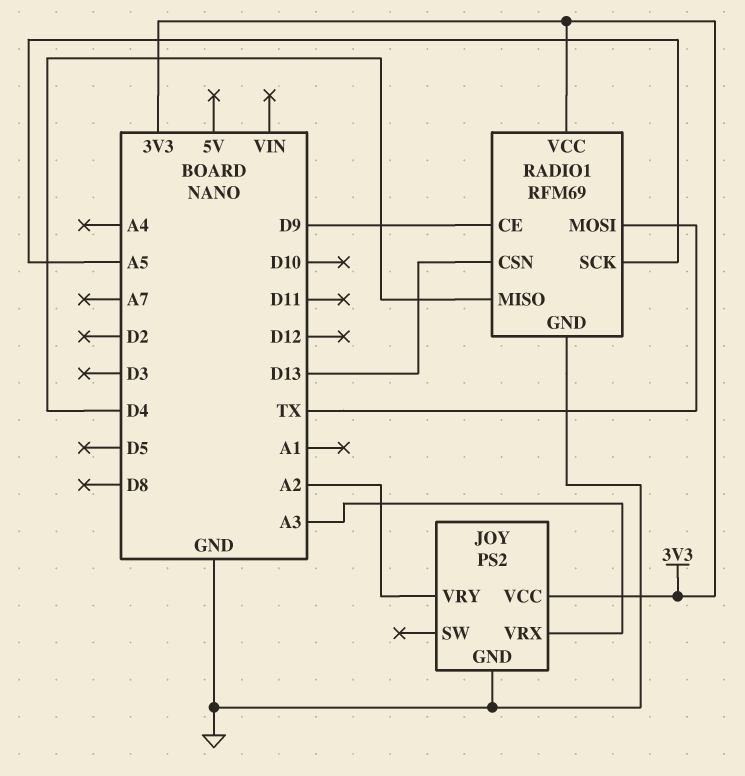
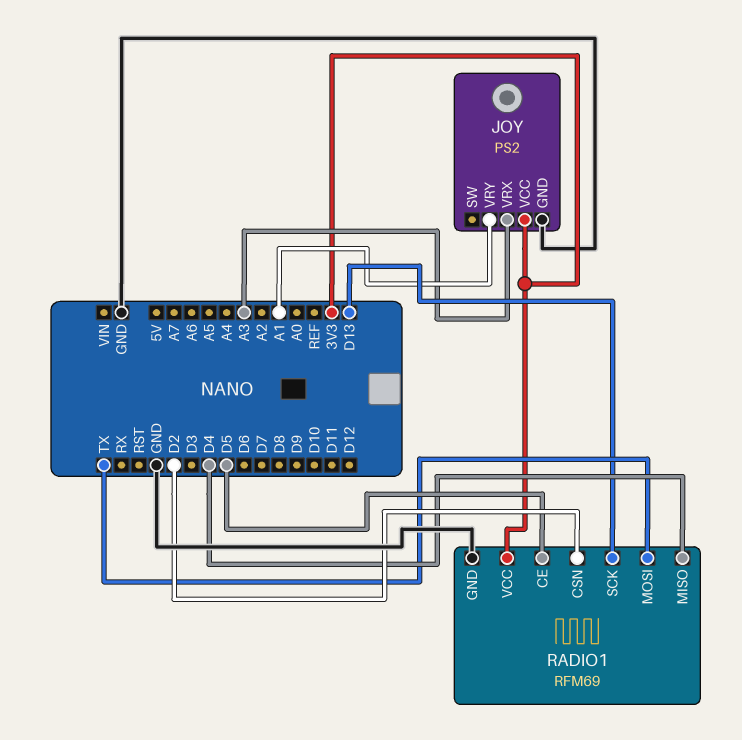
JOY pin VRY: A2 -> A1
RADIO1 pin CE: D9 -> D5
RADIO1 pin CSN: D13 -> D2
RADIO1 pin SCK: A5 -> D13

